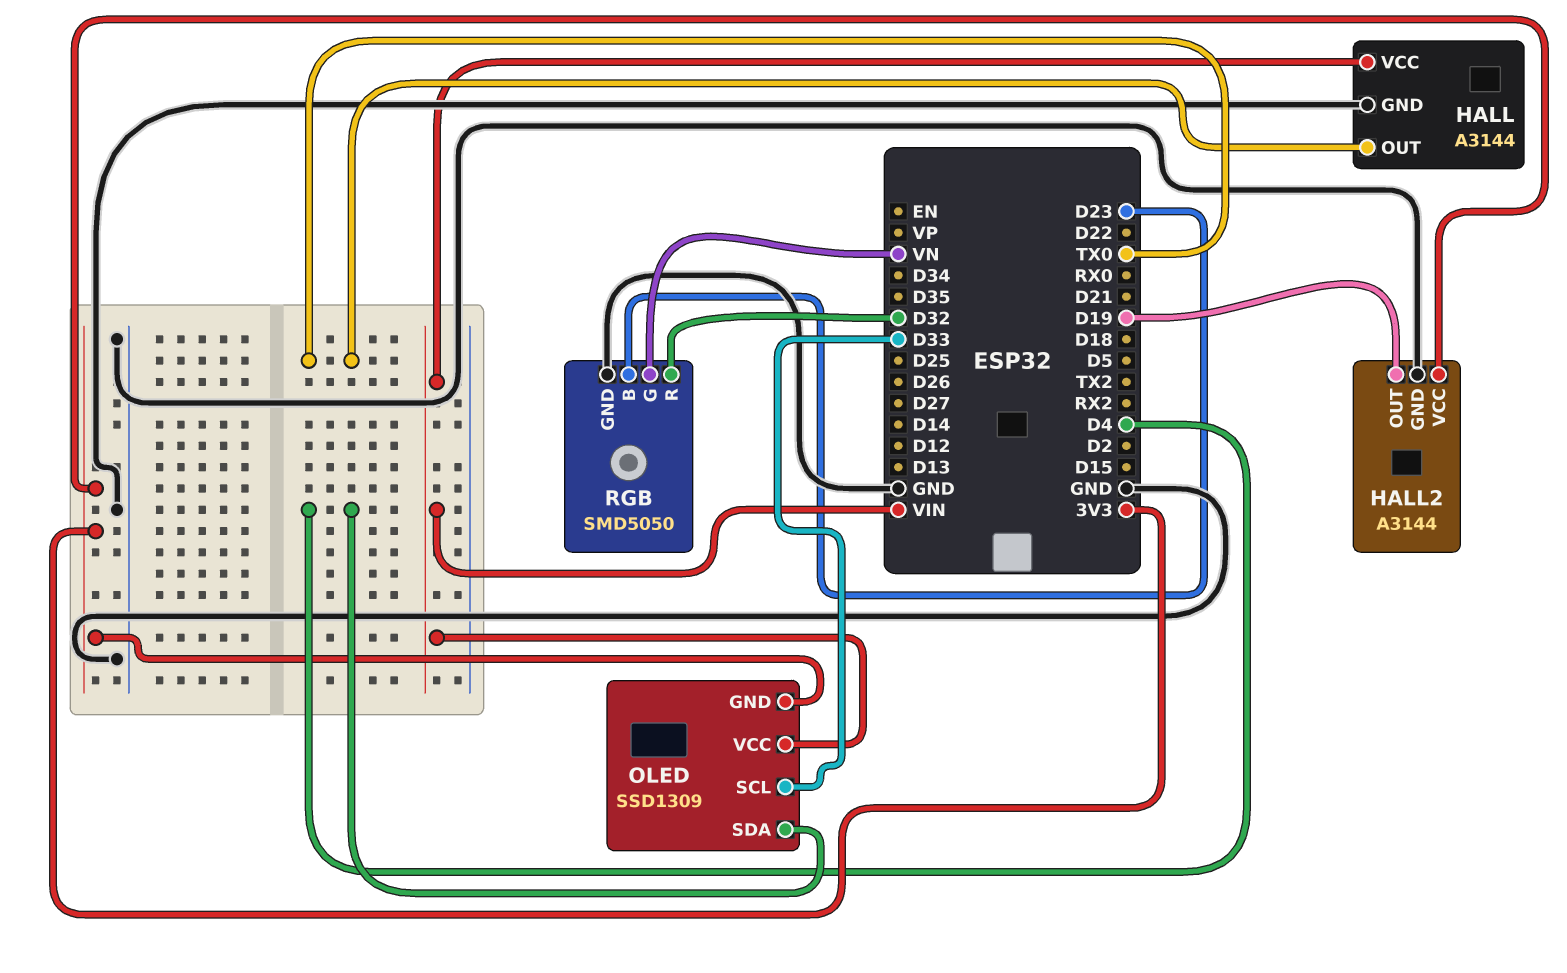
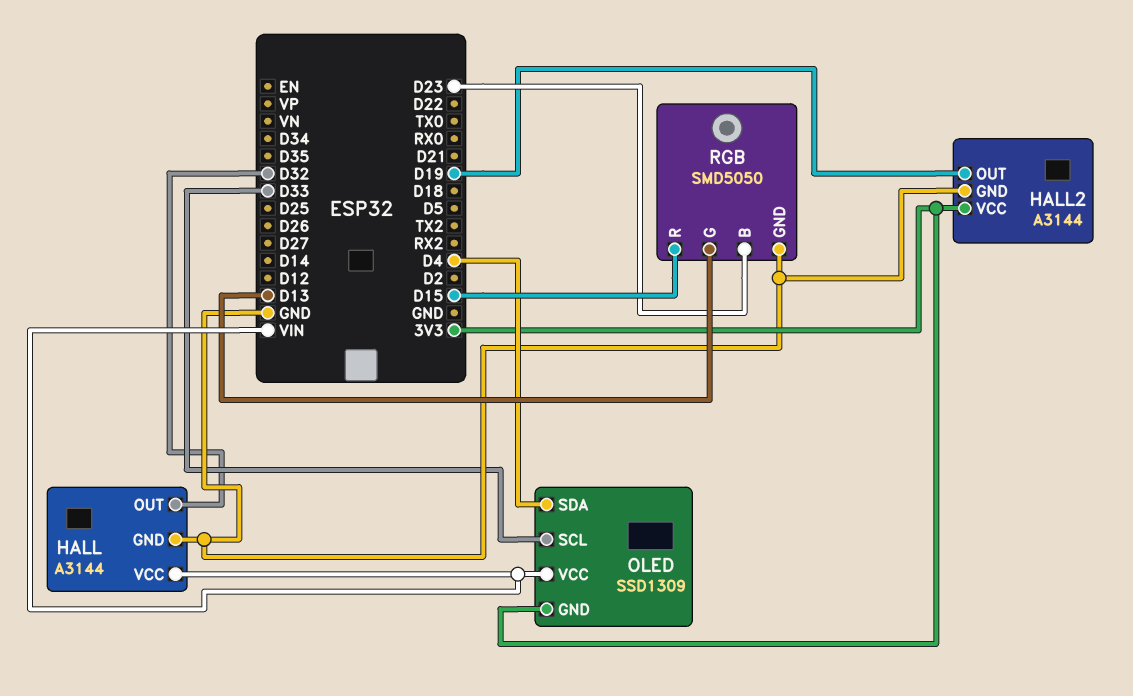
HALL pin OUT: TX0 -> D32
RGB pin G: VN -> D13
RGB pin R: D32 -> D15

